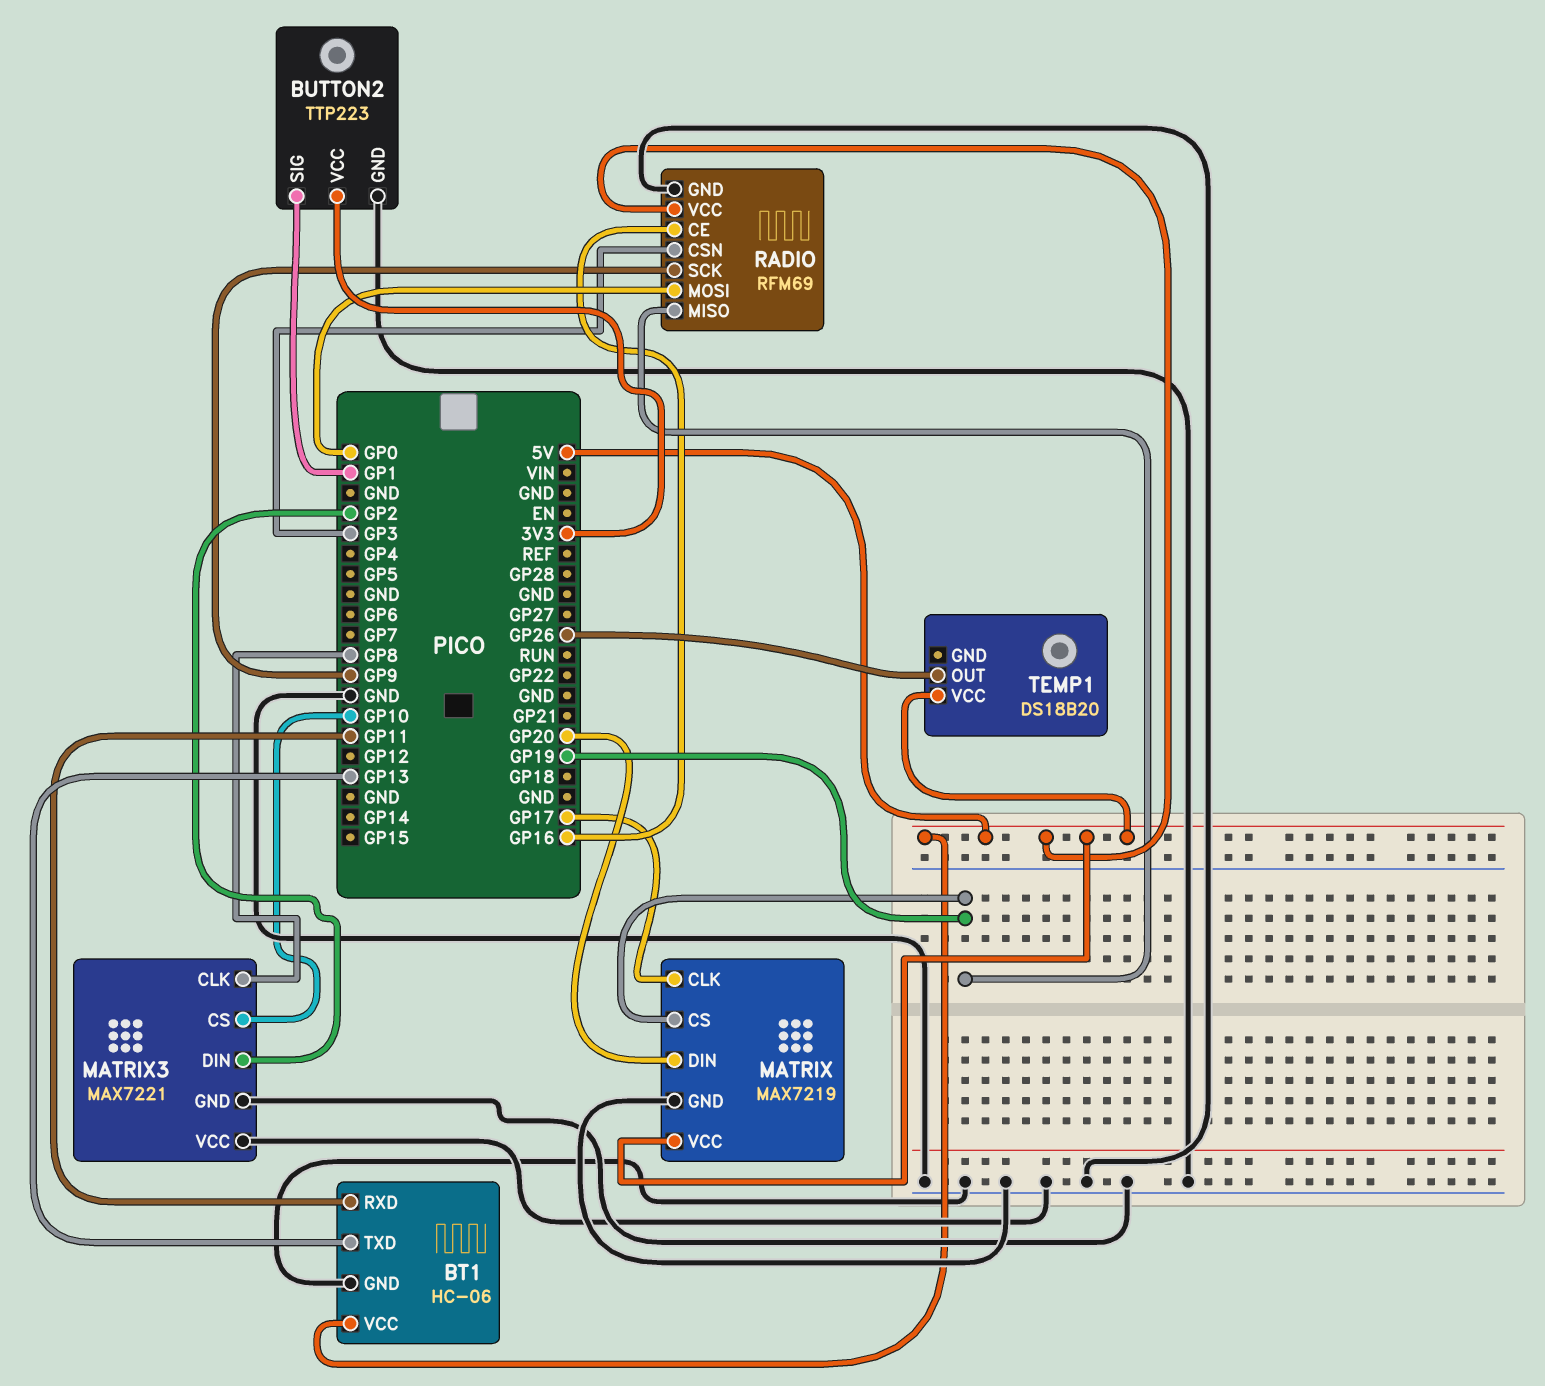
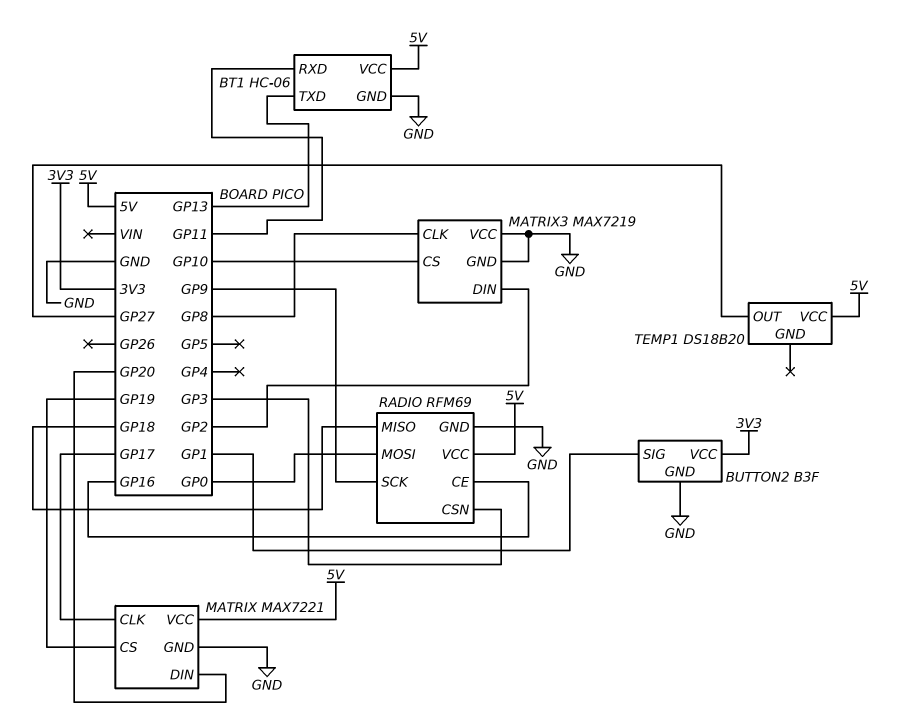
BUTTON2: TTP223 -> B3F
MATRIX: MAX7219 -> MAX7221
MATRIX3: MAX7221 -> MAX7219
RADIO pin MISO: GP19 -> GP18
TEMP1 pin OUT: GP26 -> GP27

